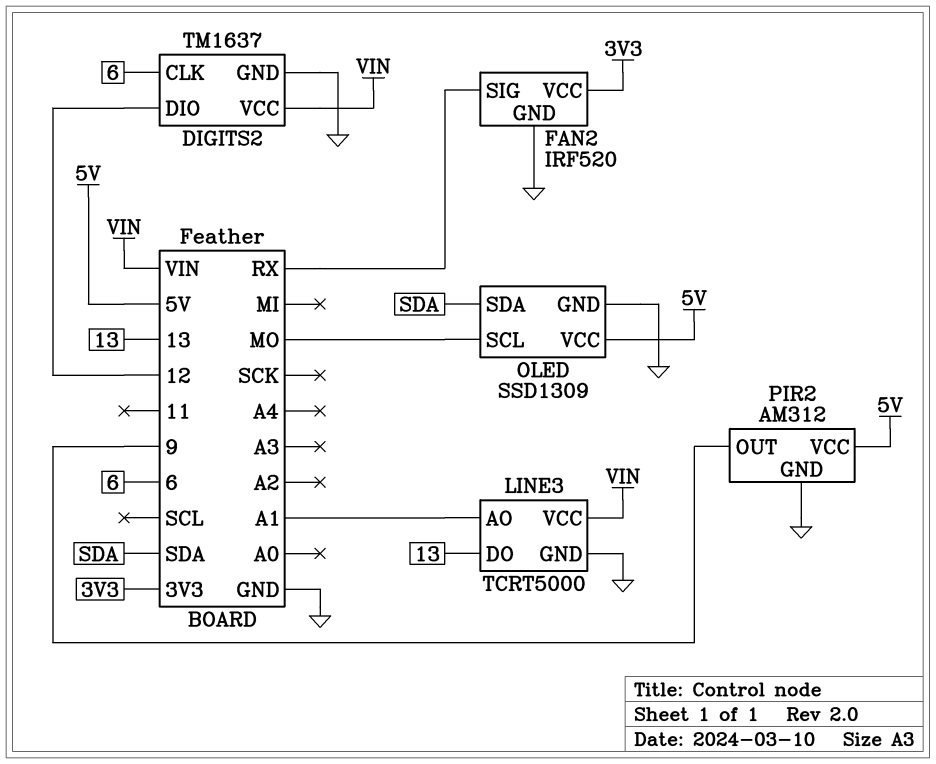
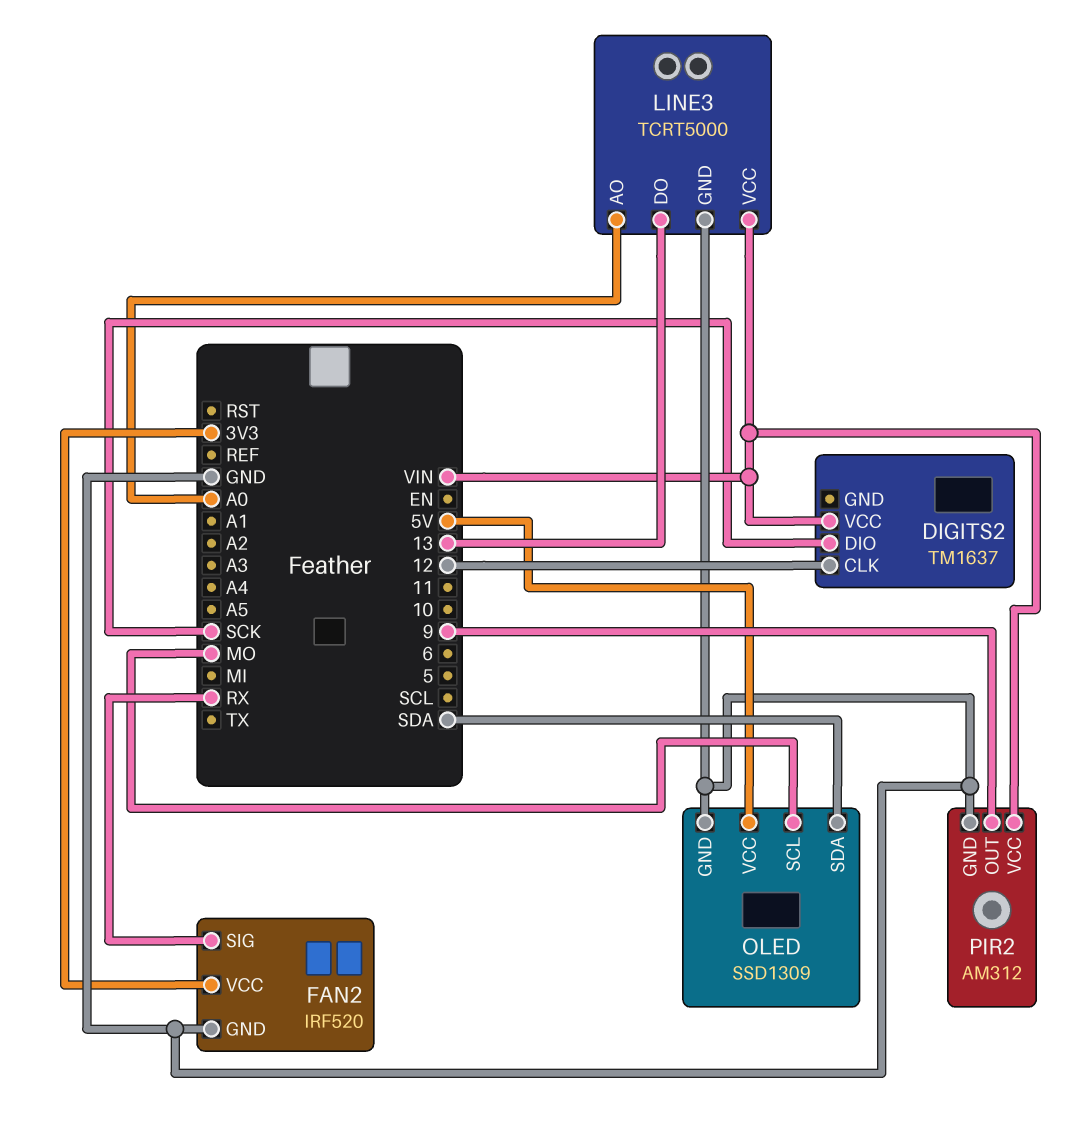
DIGITS2 pin CLK: 6 -> 12
DIGITS2 pin DIO: 12 -> SCK
DIGITS2 pin GND: GND -> none
LINE3 pin AO: A1 -> A0
PIR2 pin VCC: 5V -> VIN

